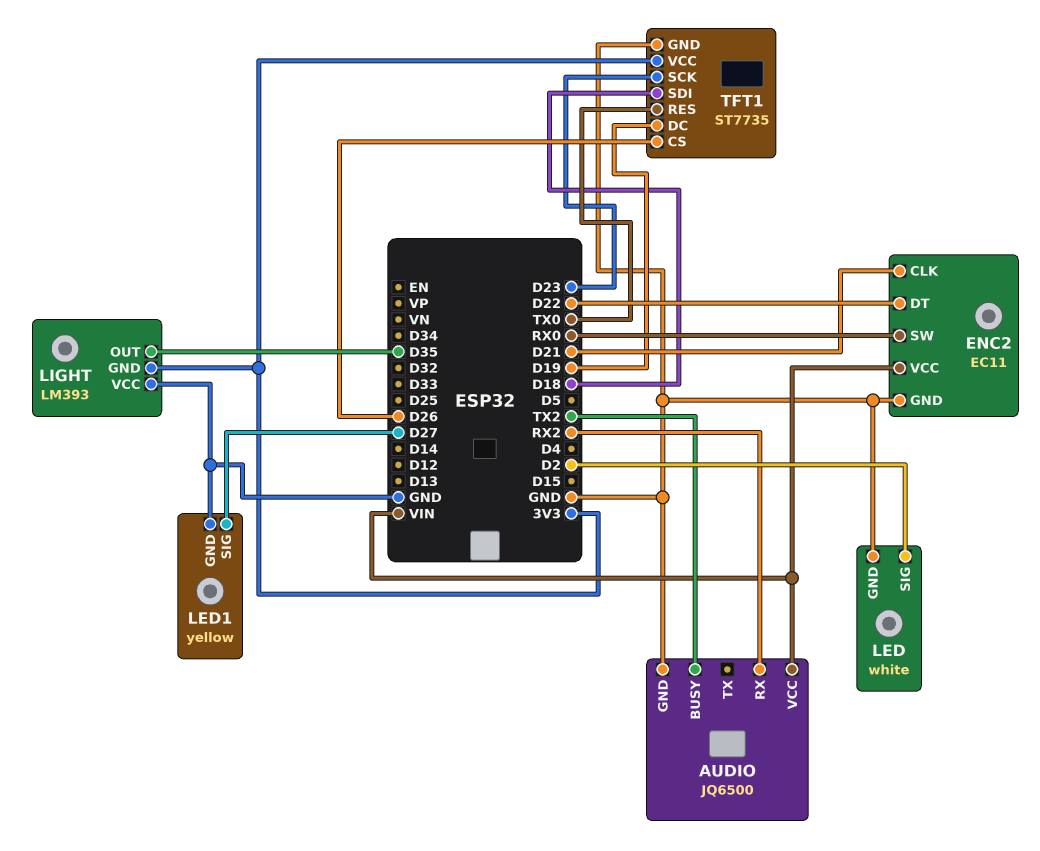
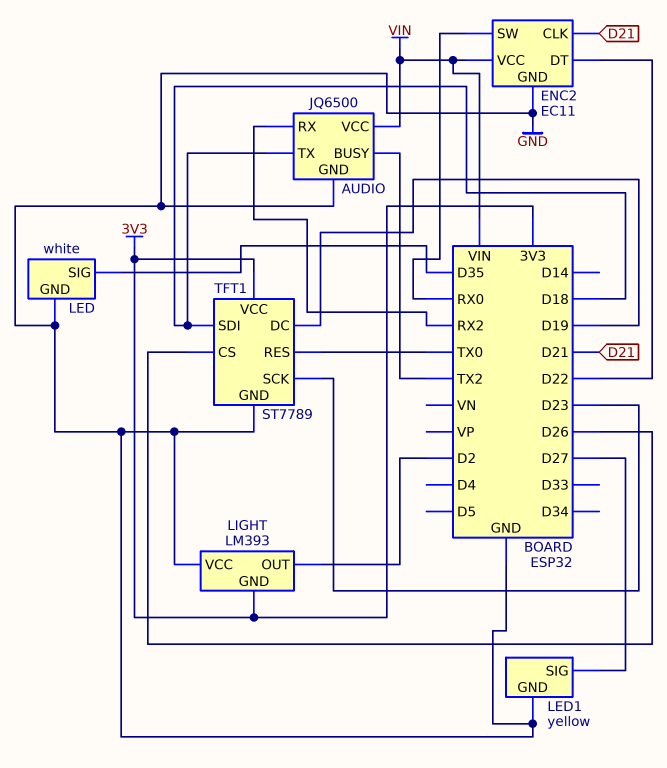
AUDIO pin TX: none -> D18
LED pin SIG: D2 -> D35
LIGHT pin OUT: D35 -> D2
TFT1: ST7735 -> ST7789

